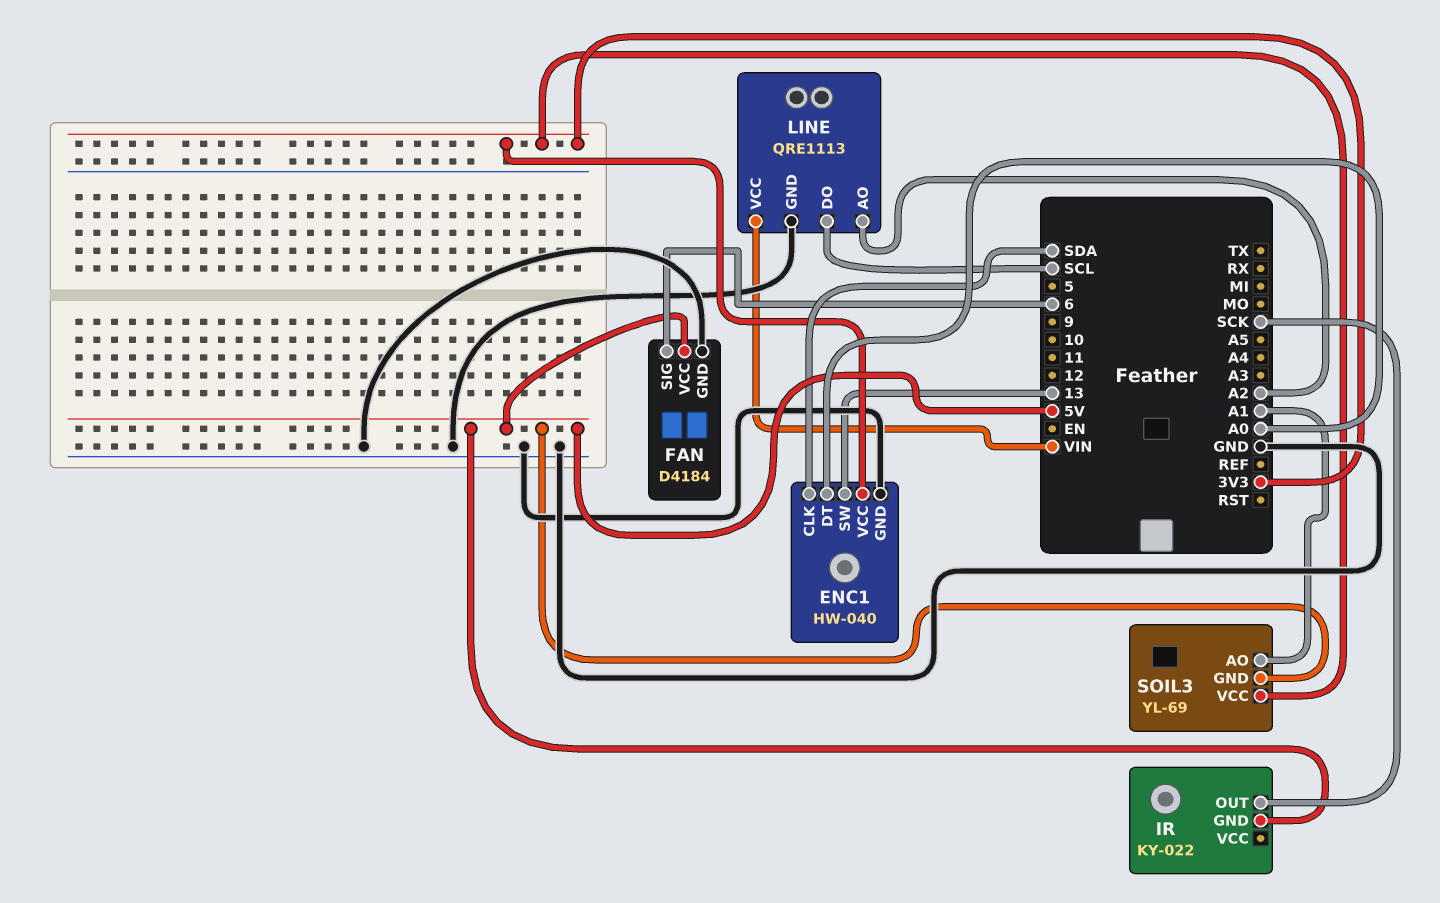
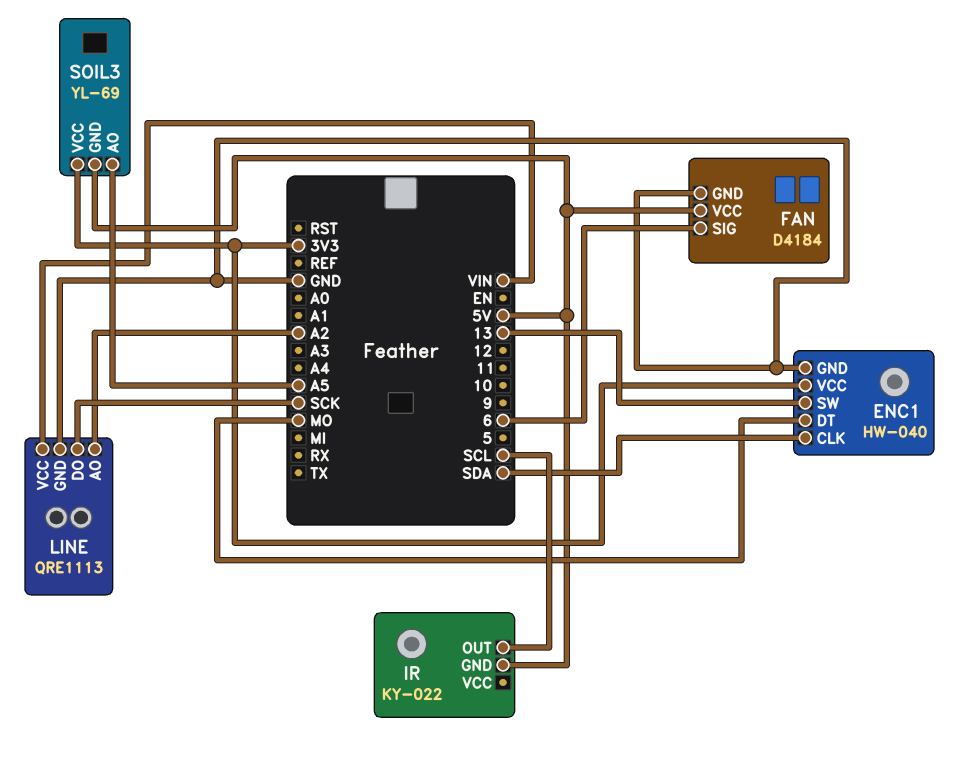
ENC1 pin DT: A0 -> MO
IR pin OUT: SCK -> SCL
LINE pin DO: SCL -> SCK
SOIL3 pin AO: A1 -> A5

